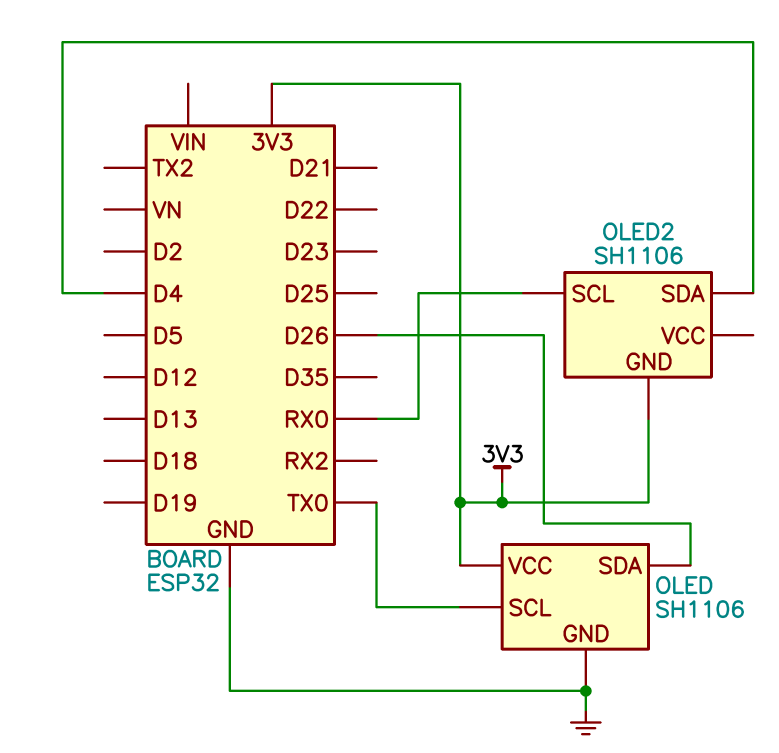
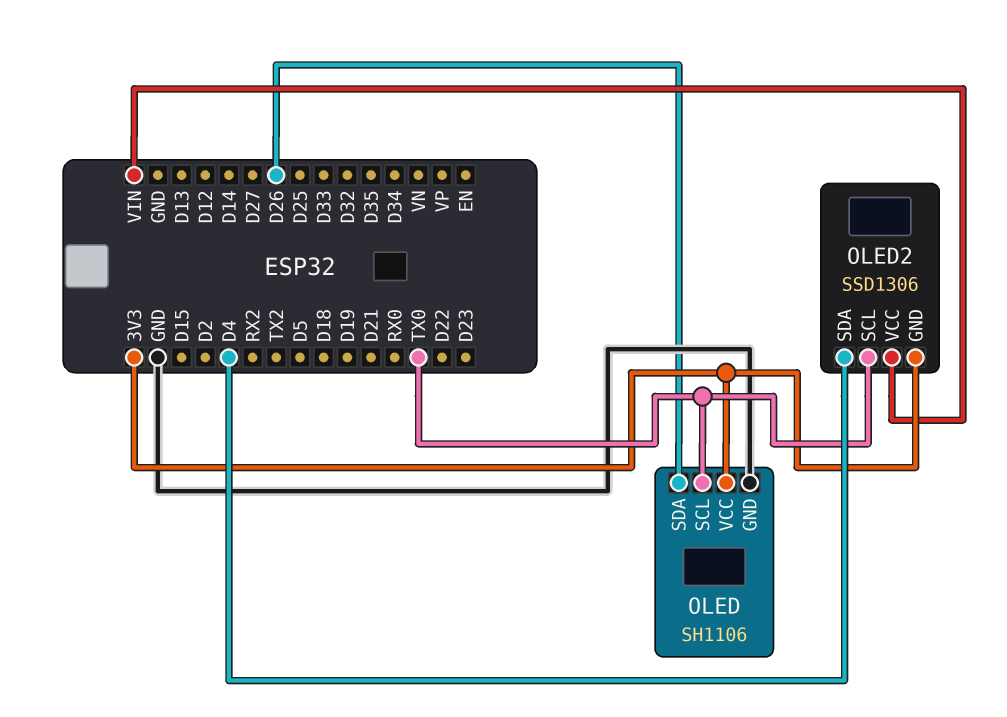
OLED2: SH1106 -> SSD1306
OLED2 pin SCL: RX0 -> TX0
OLED2 pin VCC: none -> VIN

